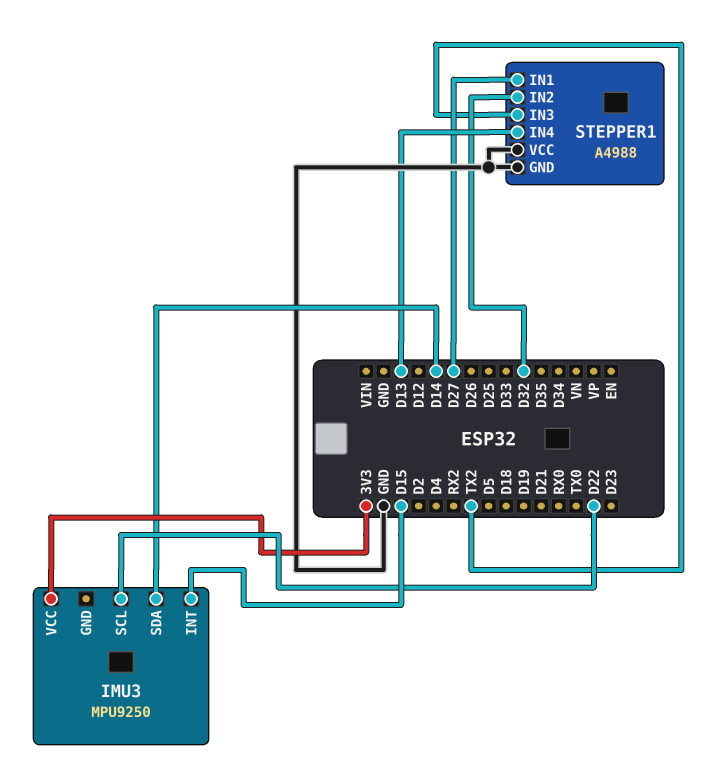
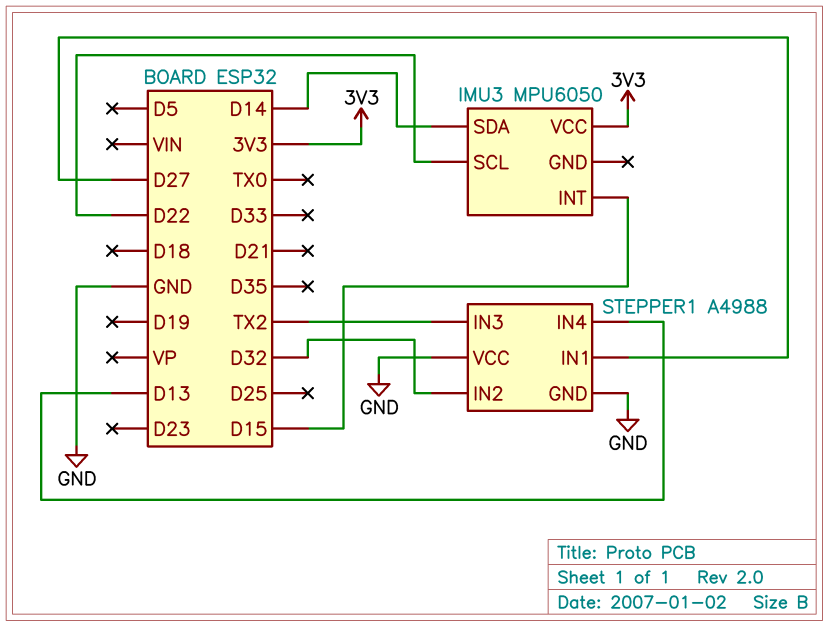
IMU3: MPU9250 -> MPU6050

